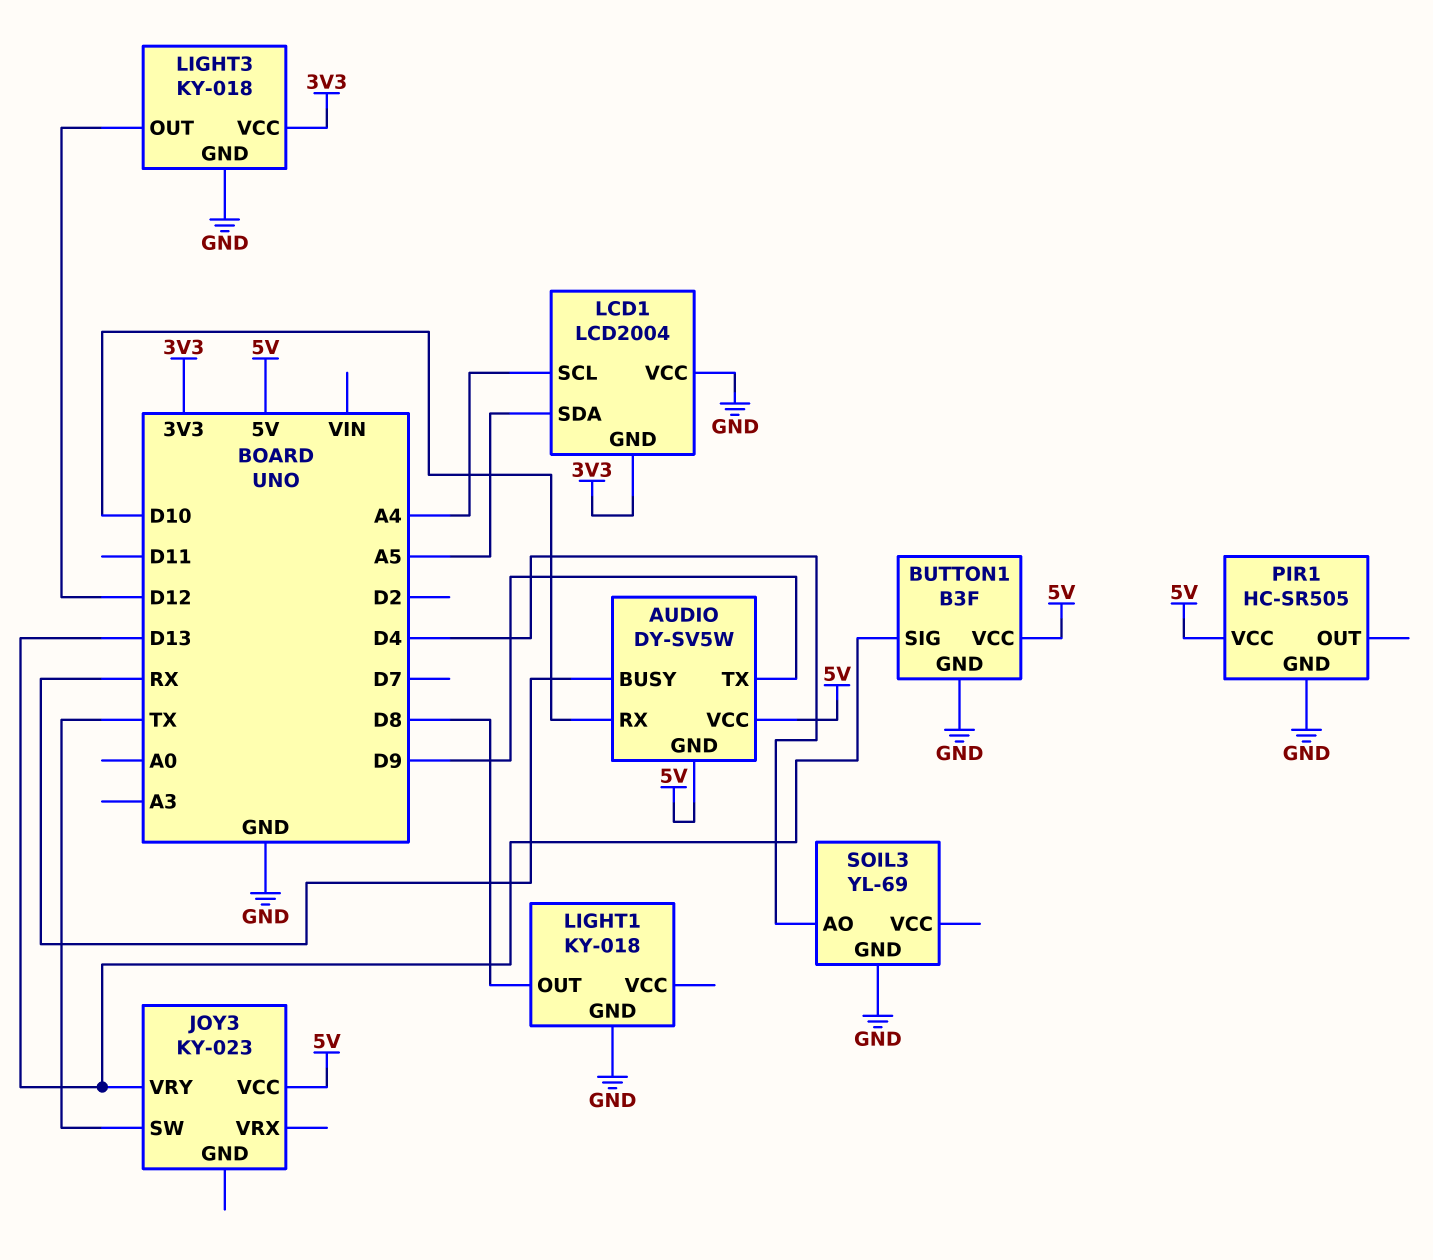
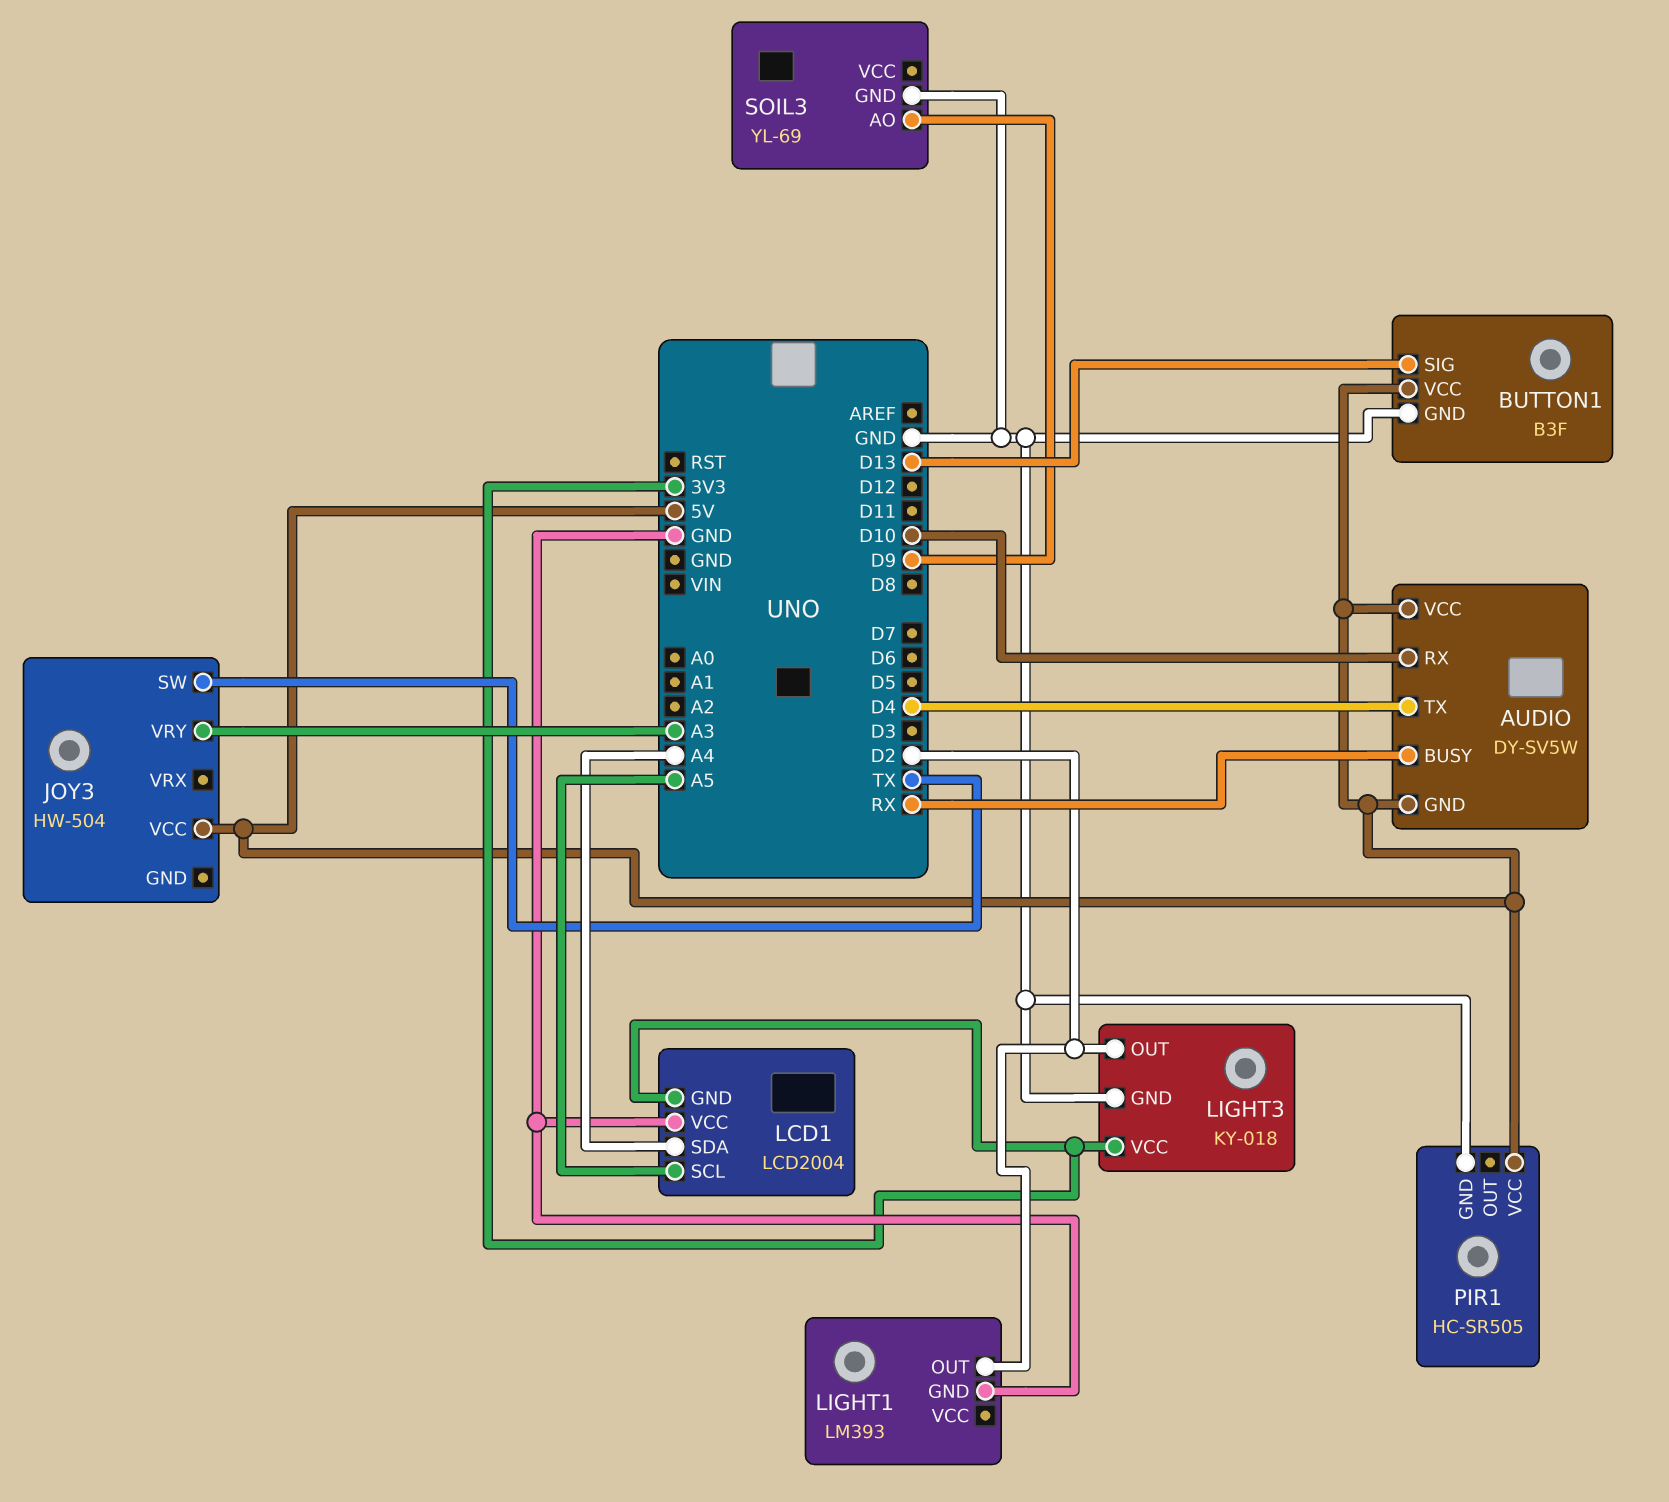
AUDIO pin TX: D9 -> D4
JOY3: KY-023 -> HW-504
JOY3 pin VRY: D13 -> A3
LCD1 pin SCL: A4 -> A5
LCD1 pin SDA: A5 -> A4
LIGHT1: KY-018 -> LM393
LIGHT1 pin OUT: D8 -> D2
LIGHT3 pin OUT: D12 -> D2
SOIL3 pin AO: D4 -> D9

